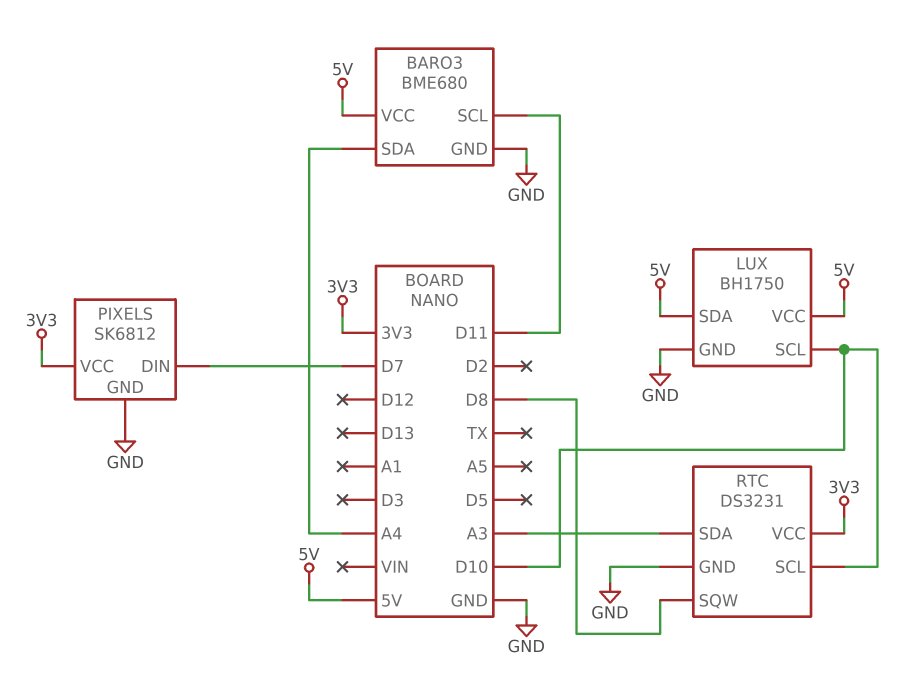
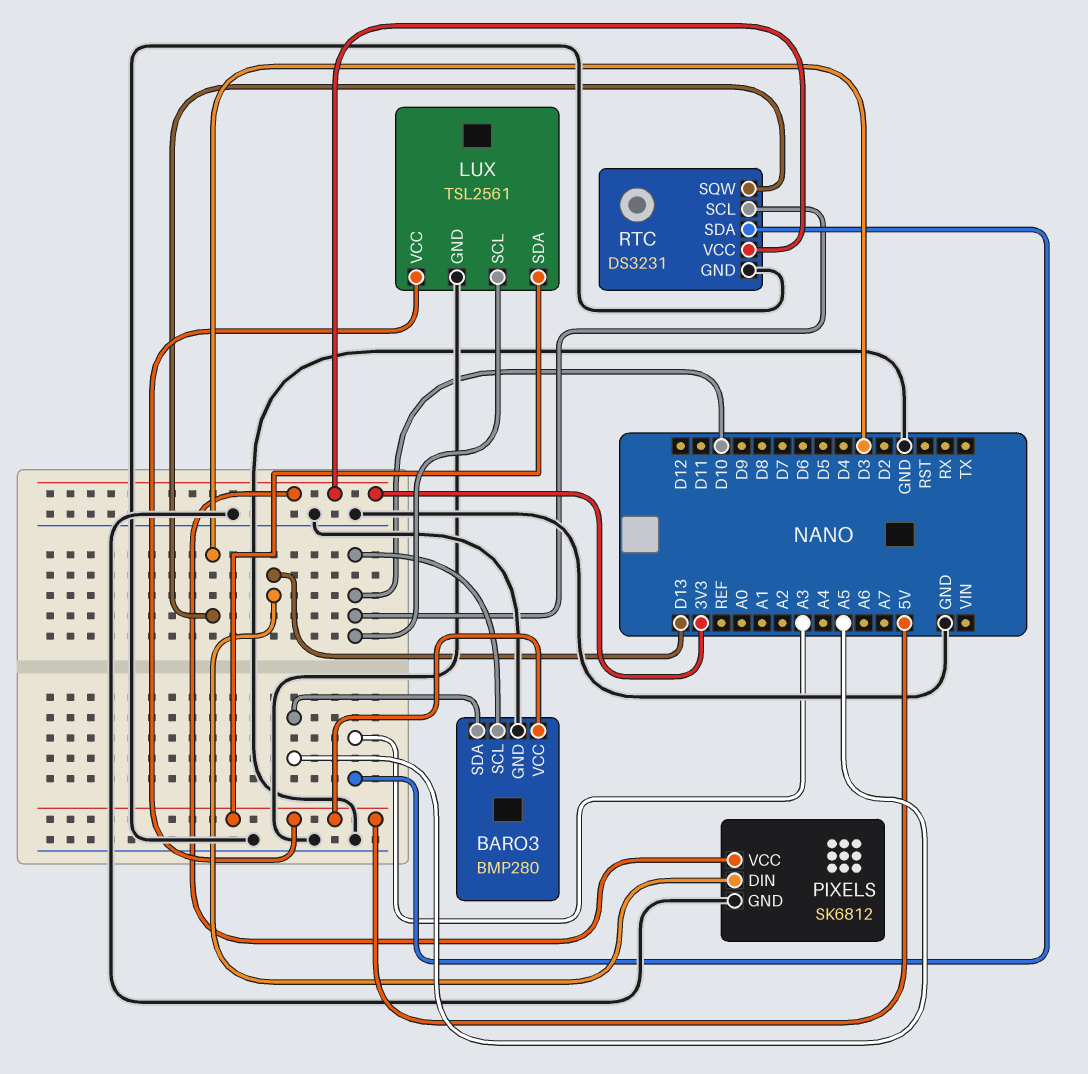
BARO3: BME680 -> BMP280
BARO3 pin SCL: D11 -> D10
BARO3 pin SDA: A4 -> A5
LUX: BH1750 -> TSL2561
PIXELS pin DIN: D7 -> D13
RTC pin SQW: D8 -> D3

